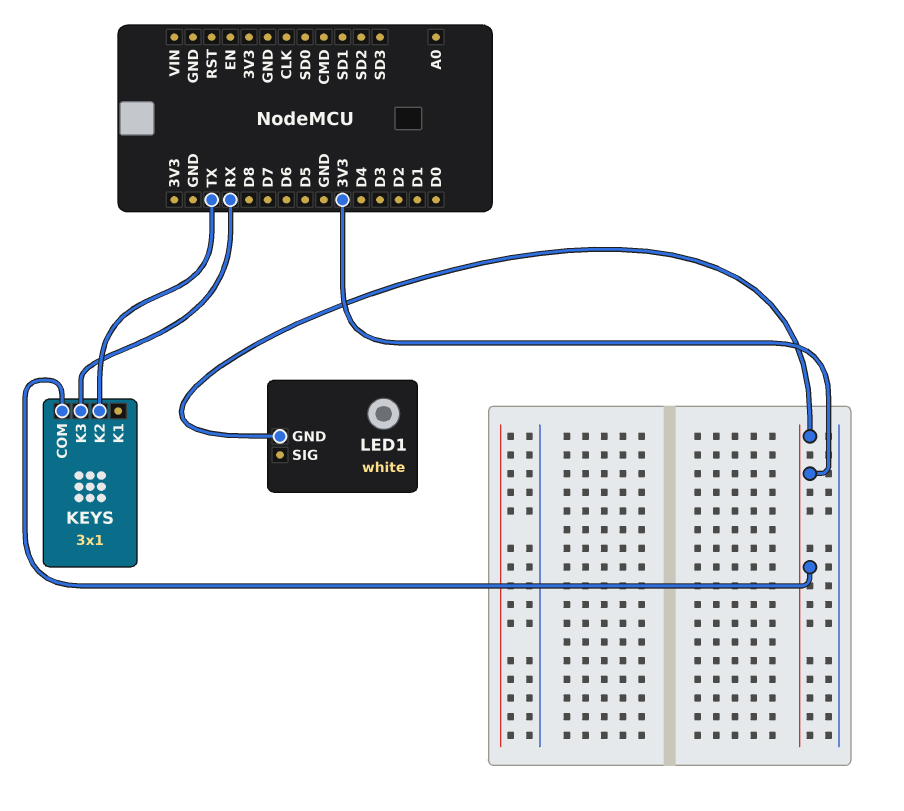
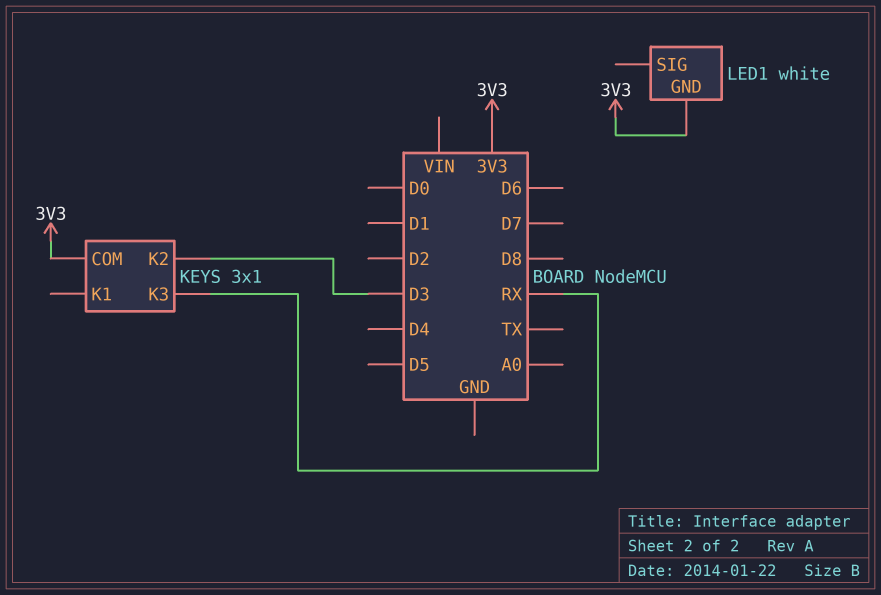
KEYS pin K2: TX -> D3

